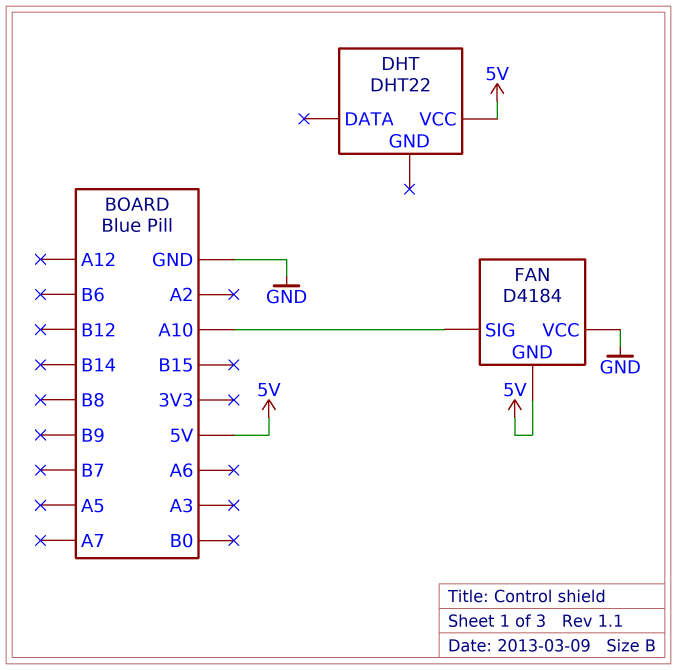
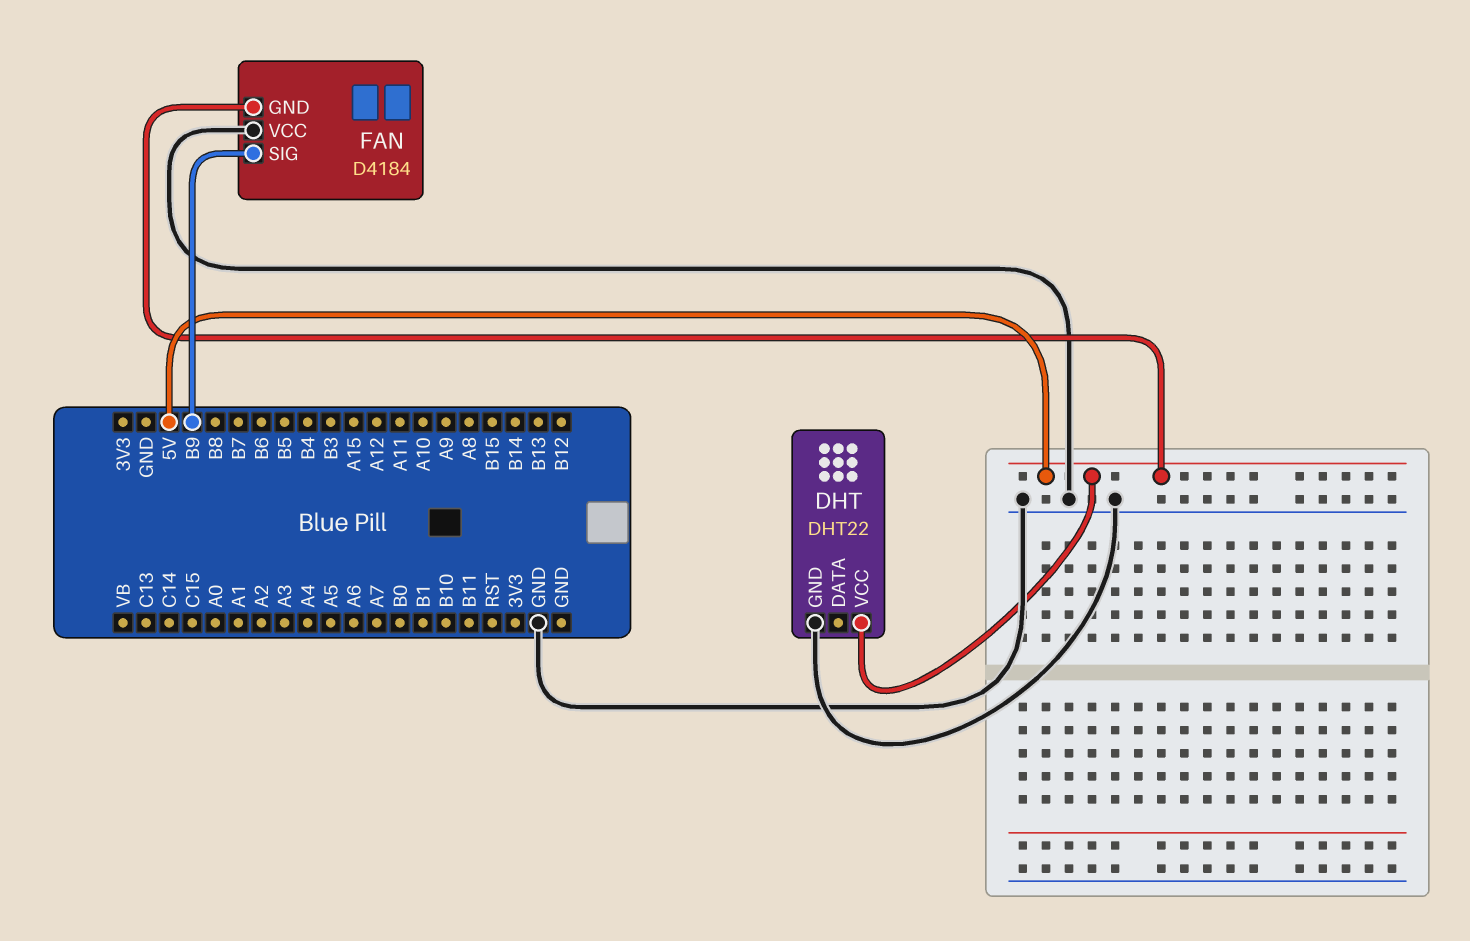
DHT pin GND: none -> GND
FAN pin SIG: A10 -> B9

